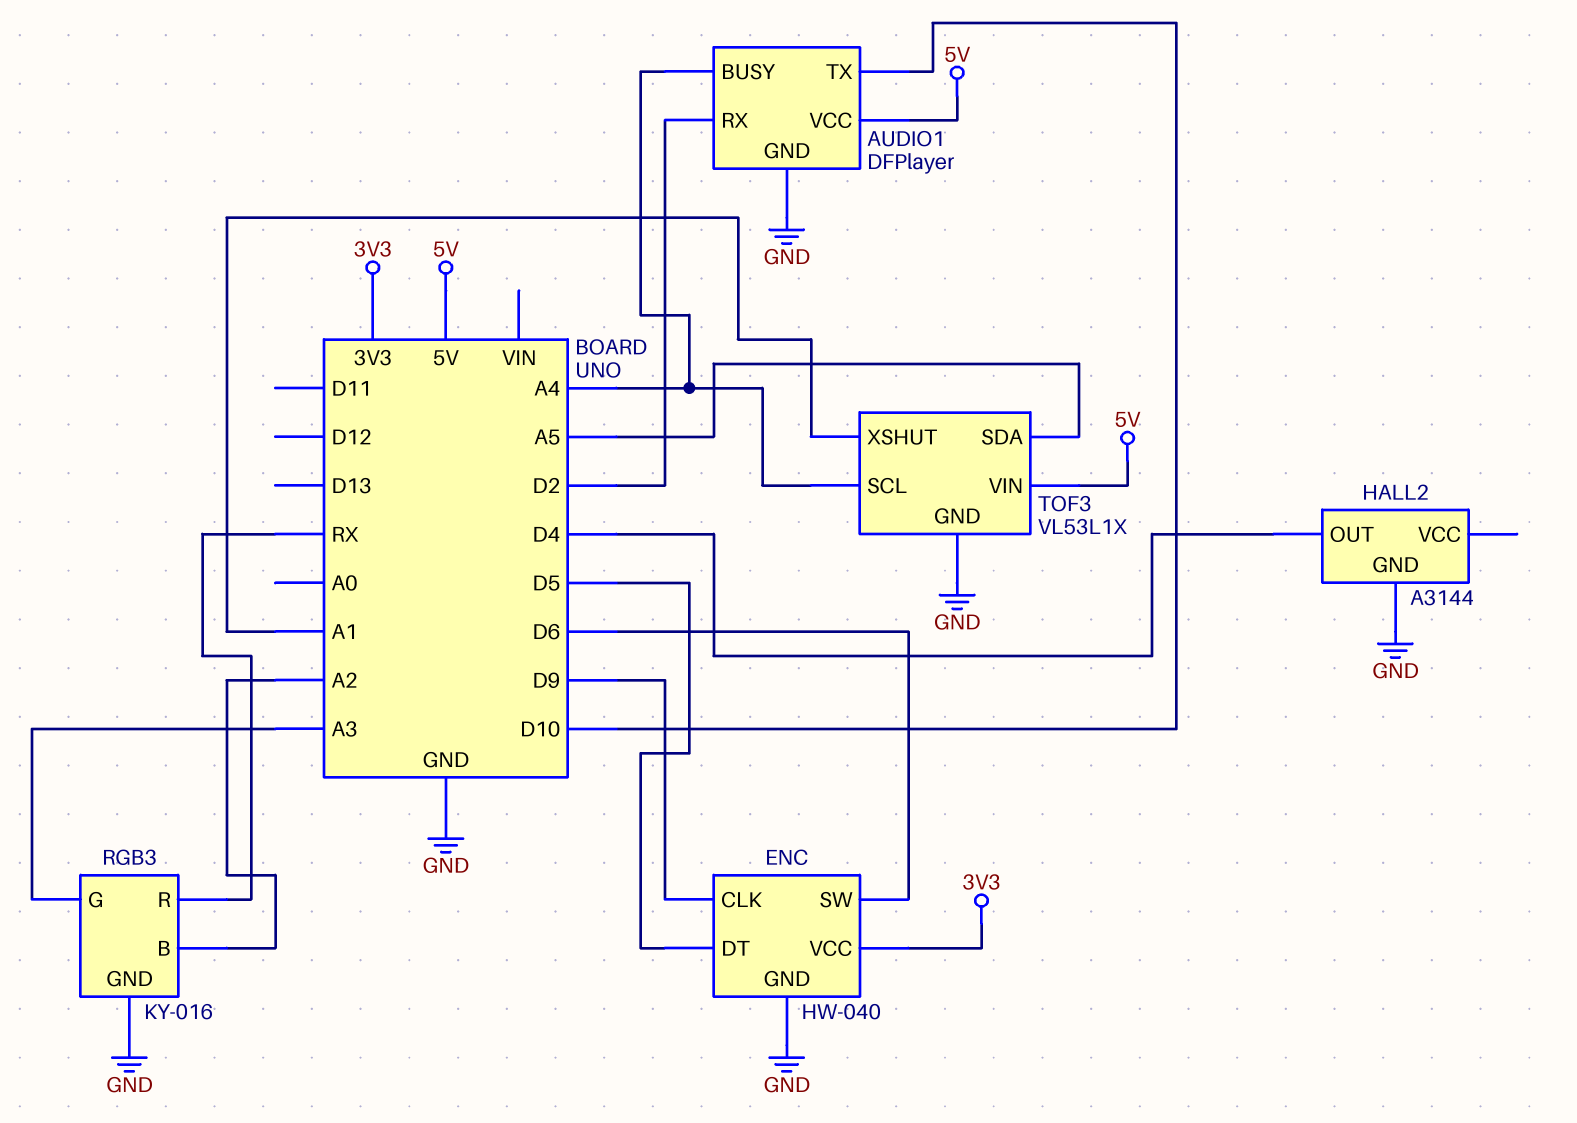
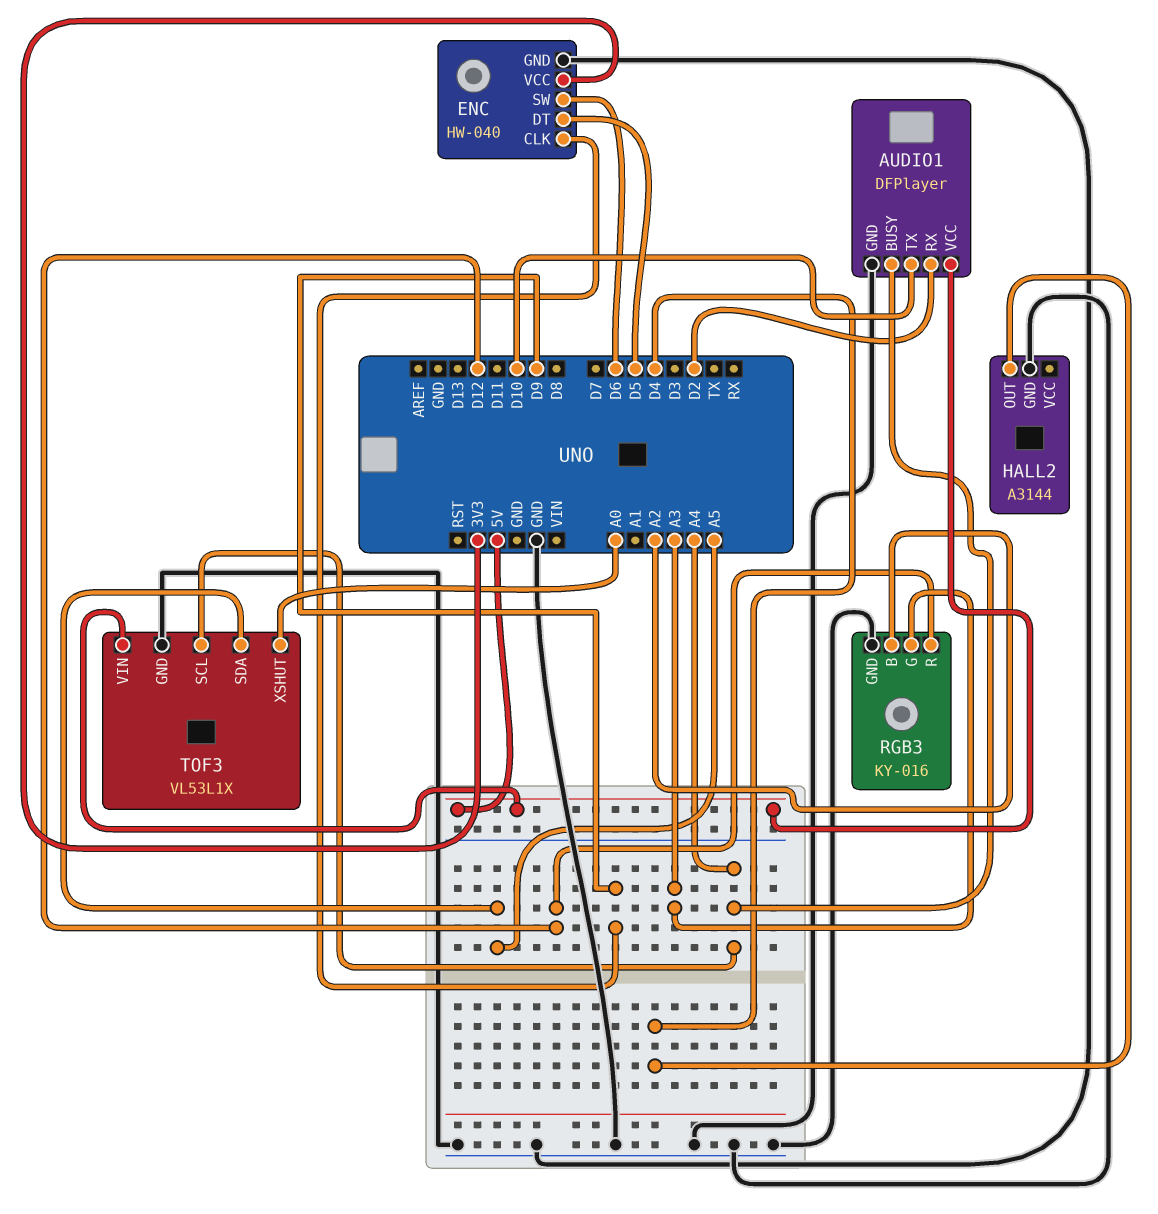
RGB3 pin R: RX -> D12
TOF3 pin XSHUT: A1 -> A0

